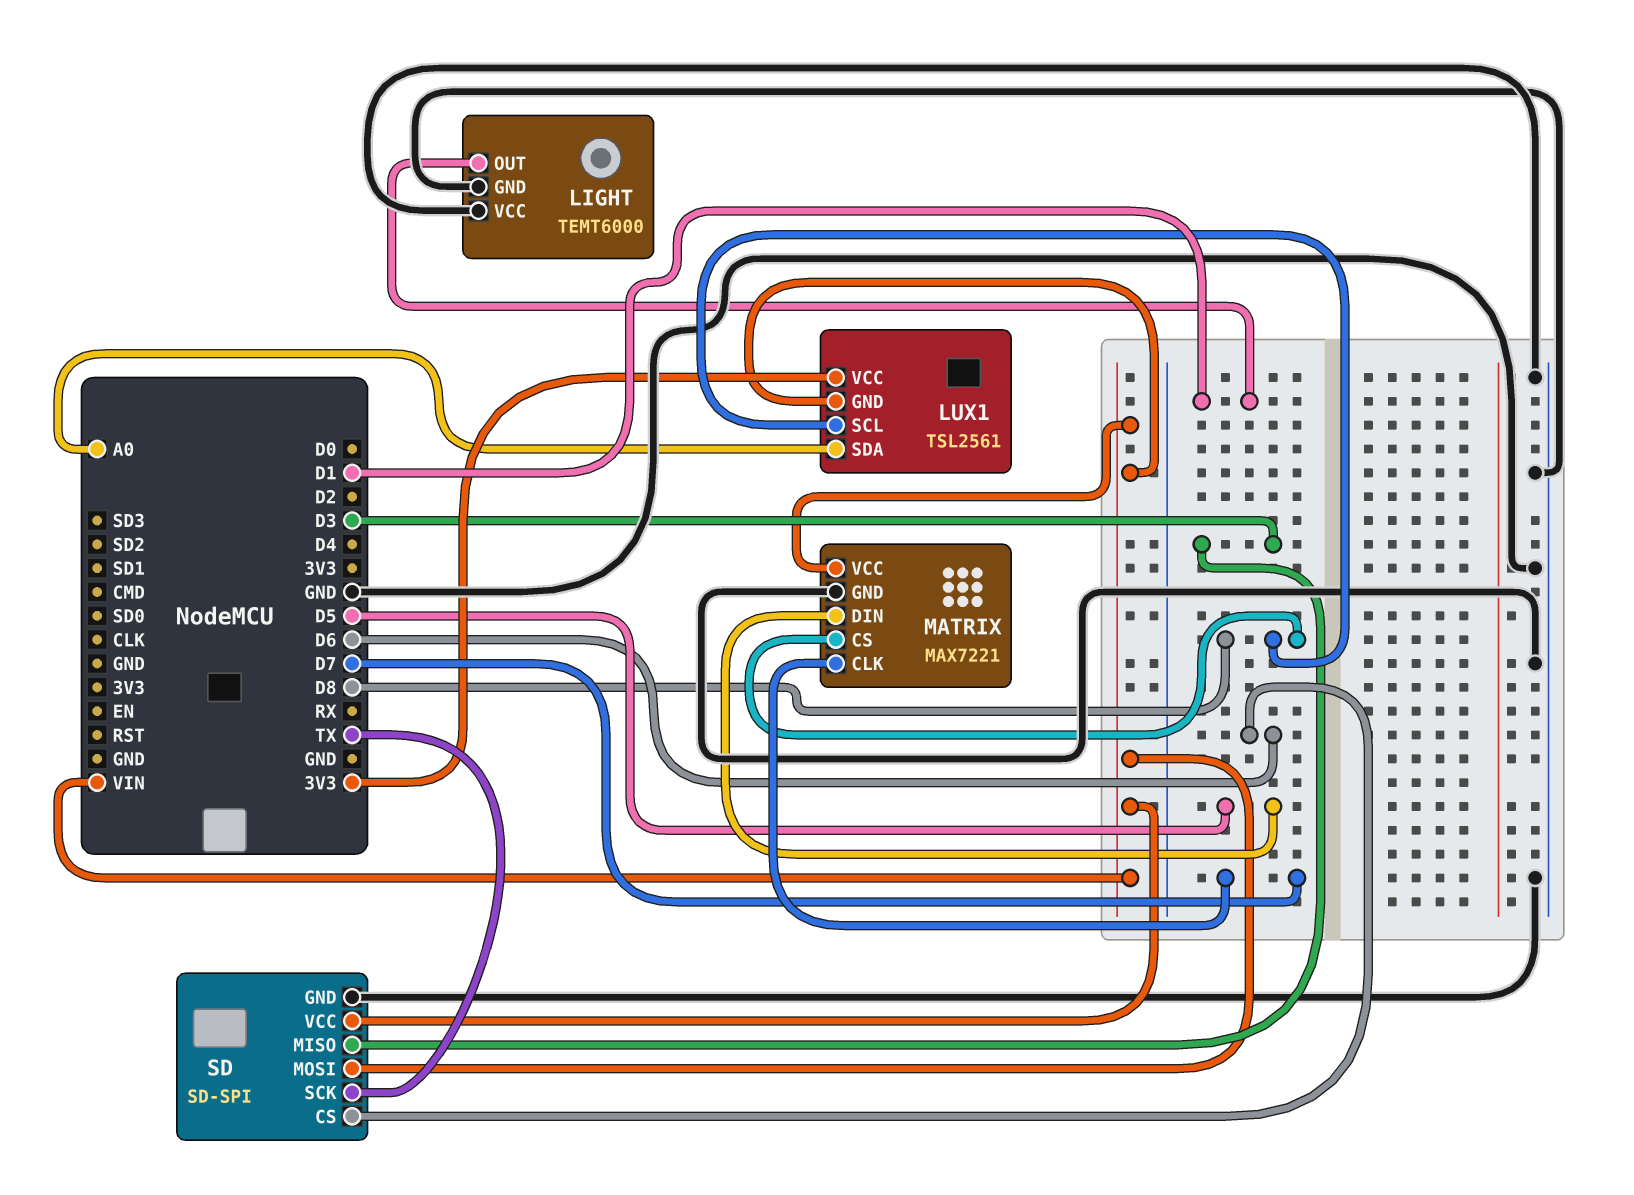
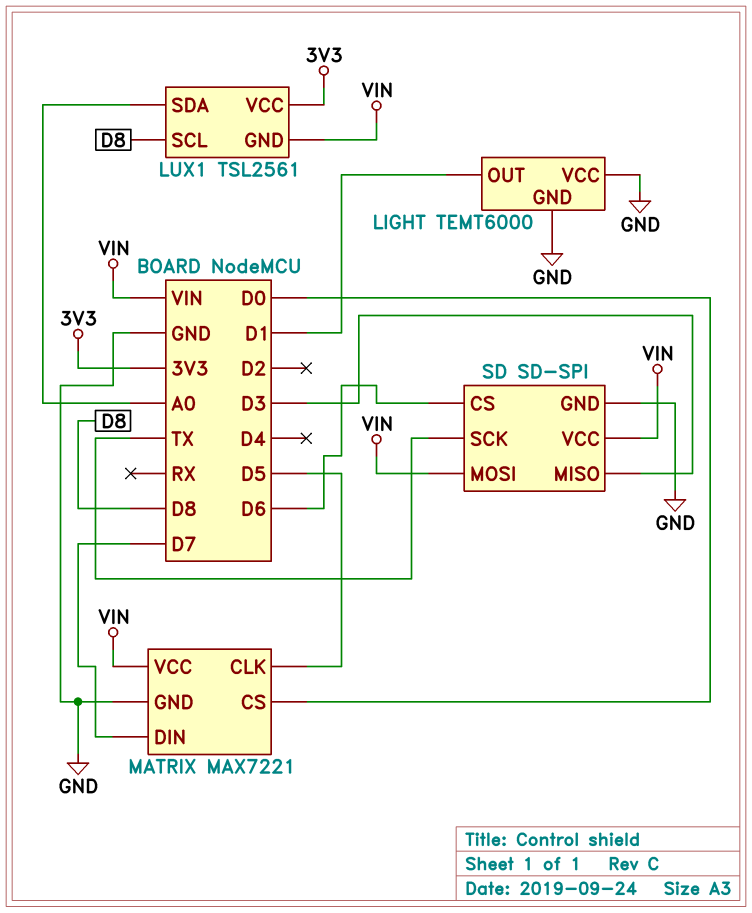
MATRIX pin CLK: D7 -> D5
MATRIX pin CS: D8 -> D0
MATRIX pin DIN: D5 -> D7

